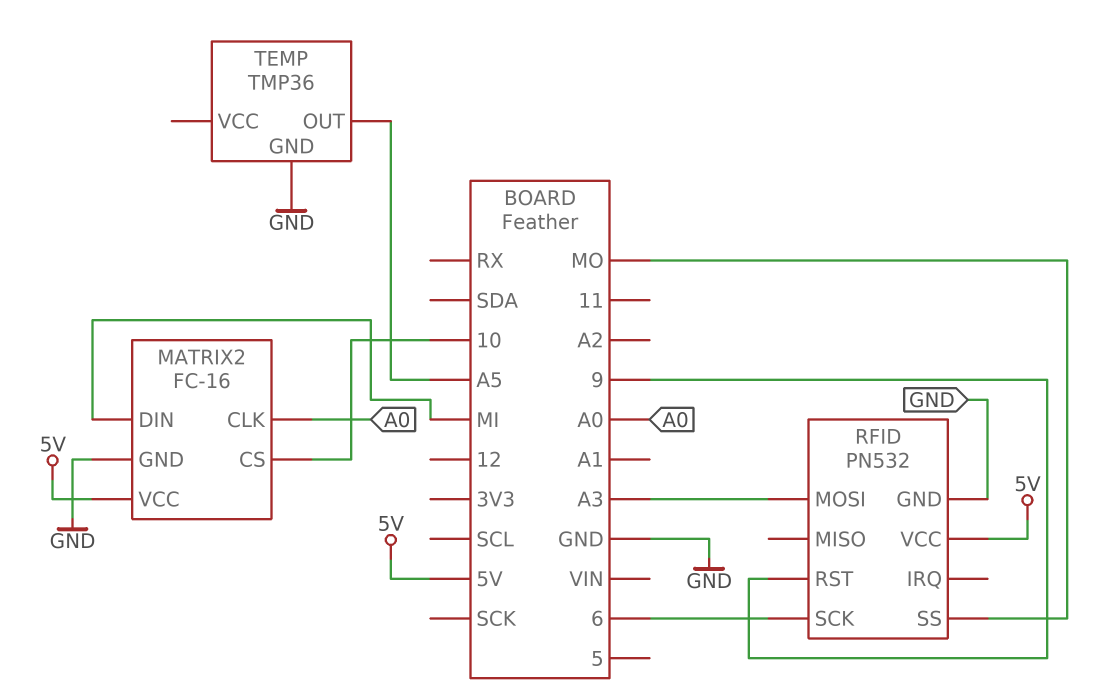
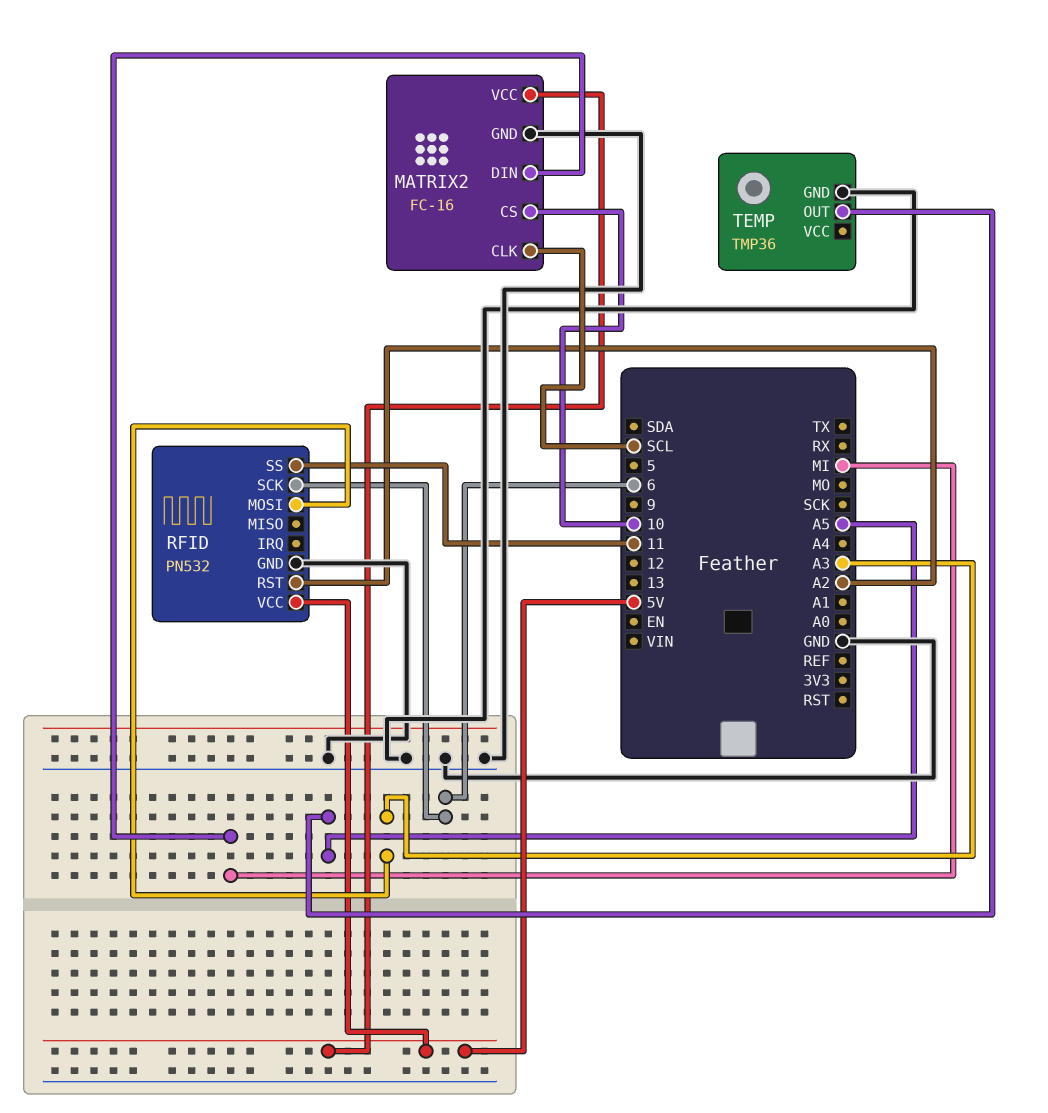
MATRIX2 pin CLK: A0 -> SCL
RFID pin RST: 9 -> A2
RFID pin SS: MO -> 11

